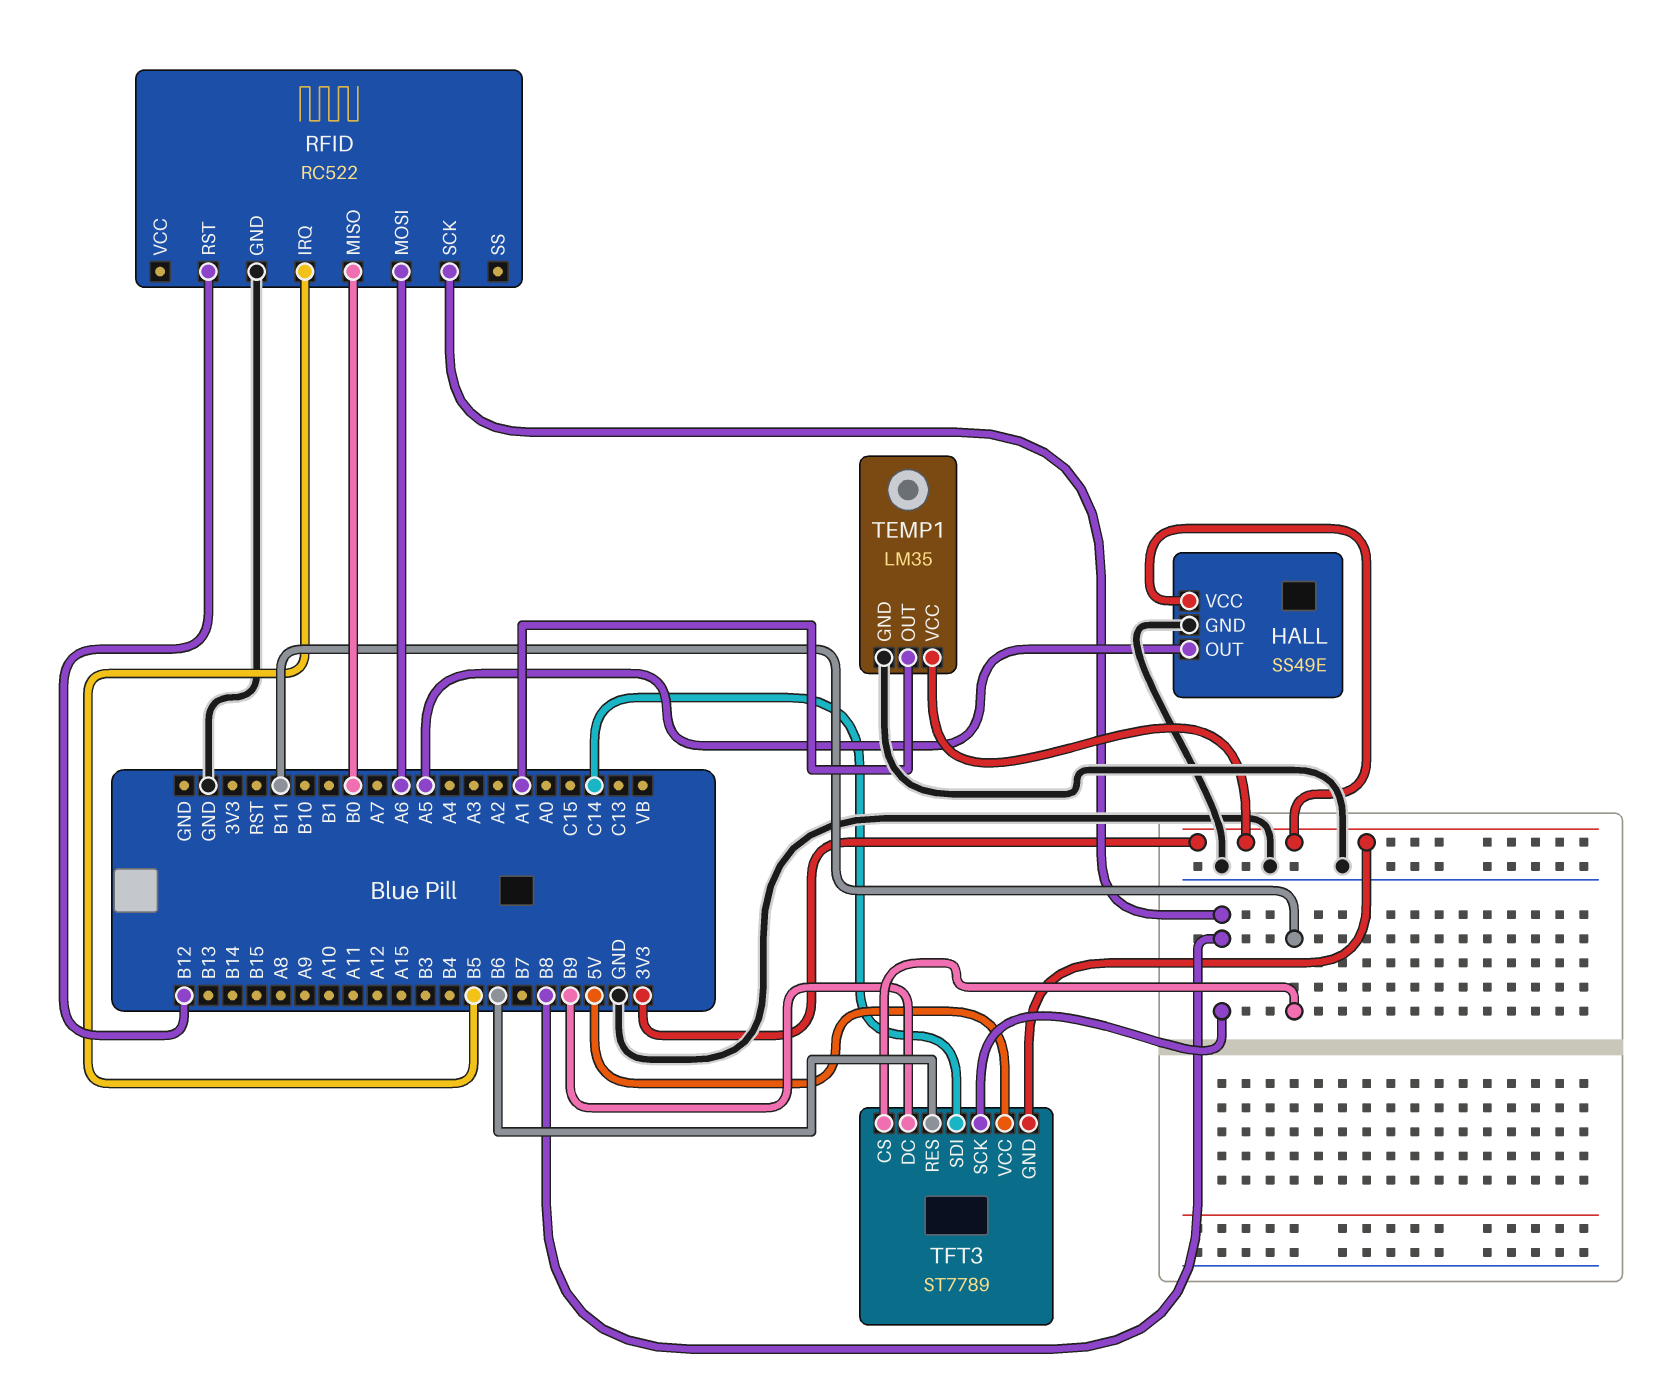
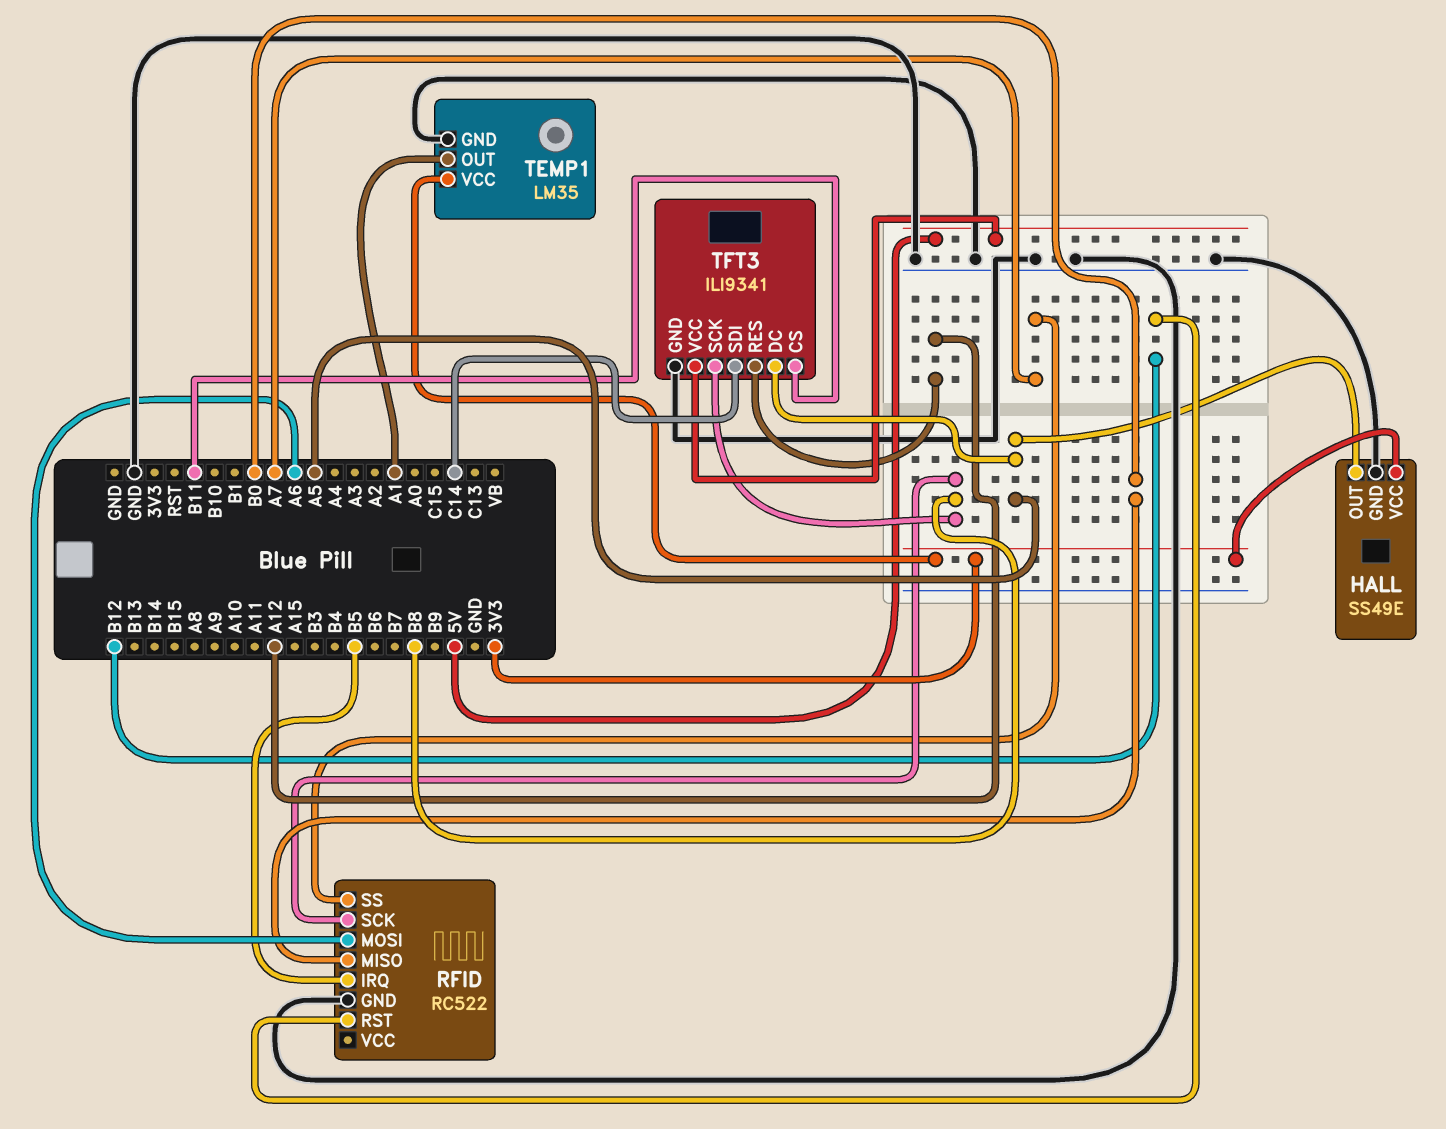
RFID pin SS: none -> A7
TFT3: ST7789 -> ILI9341
TFT3 pin DC: B9 -> A5
TFT3 pin GND: 3V3 -> GND
TFT3 pin RES: B6 -> A12

